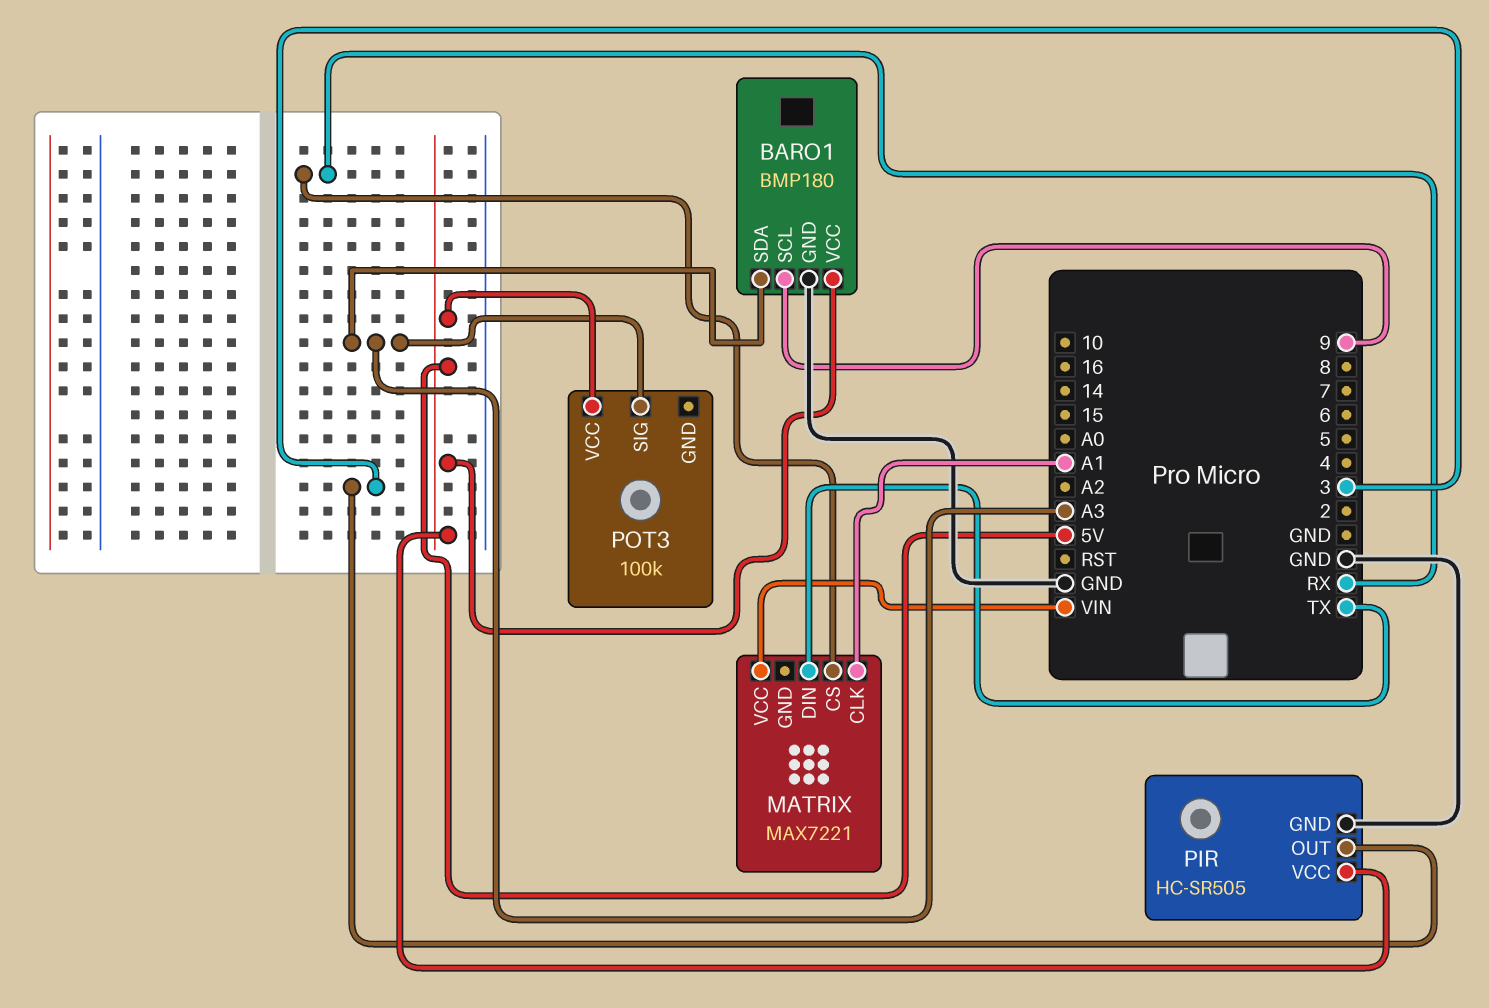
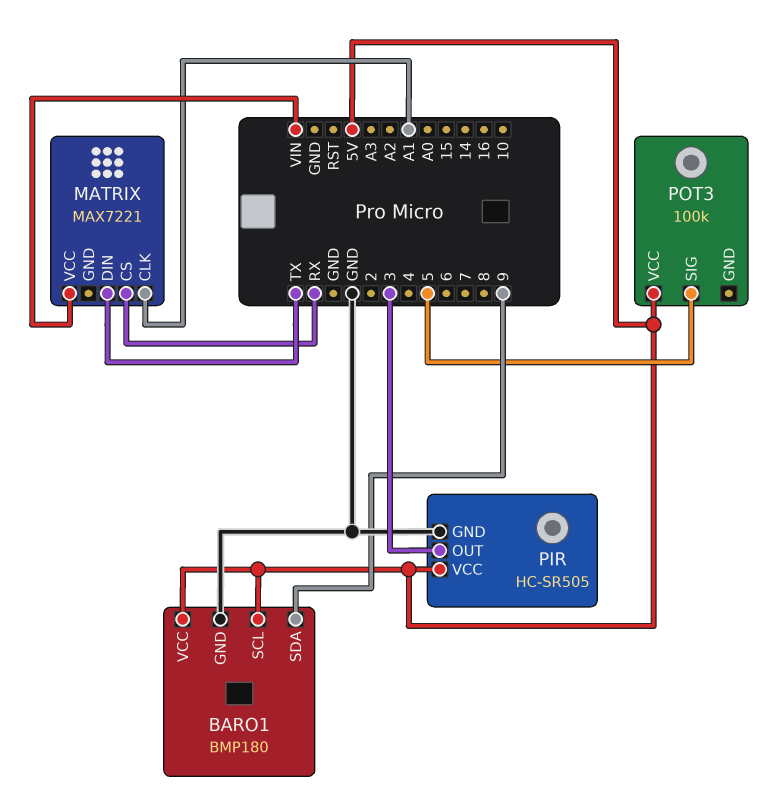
BARO1 pin SCL: 9 -> 5V
BARO1 pin SDA: A3 -> 9
POT3 pin SIG: A3 -> 5

